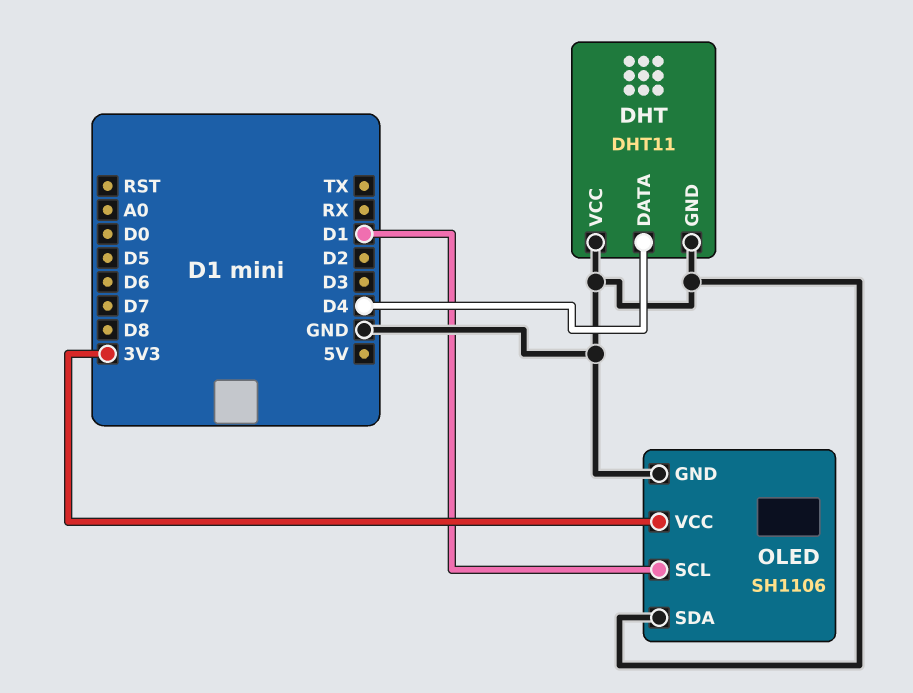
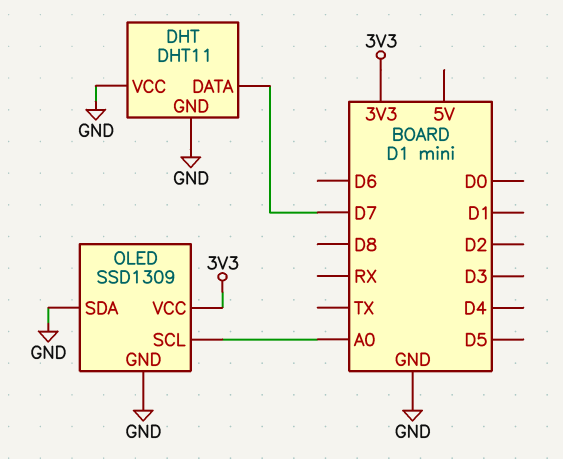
DHT pin DATA: D4 -> D7
OLED: SH1106 -> SSD1309
OLED pin SCL: D1 -> A0

